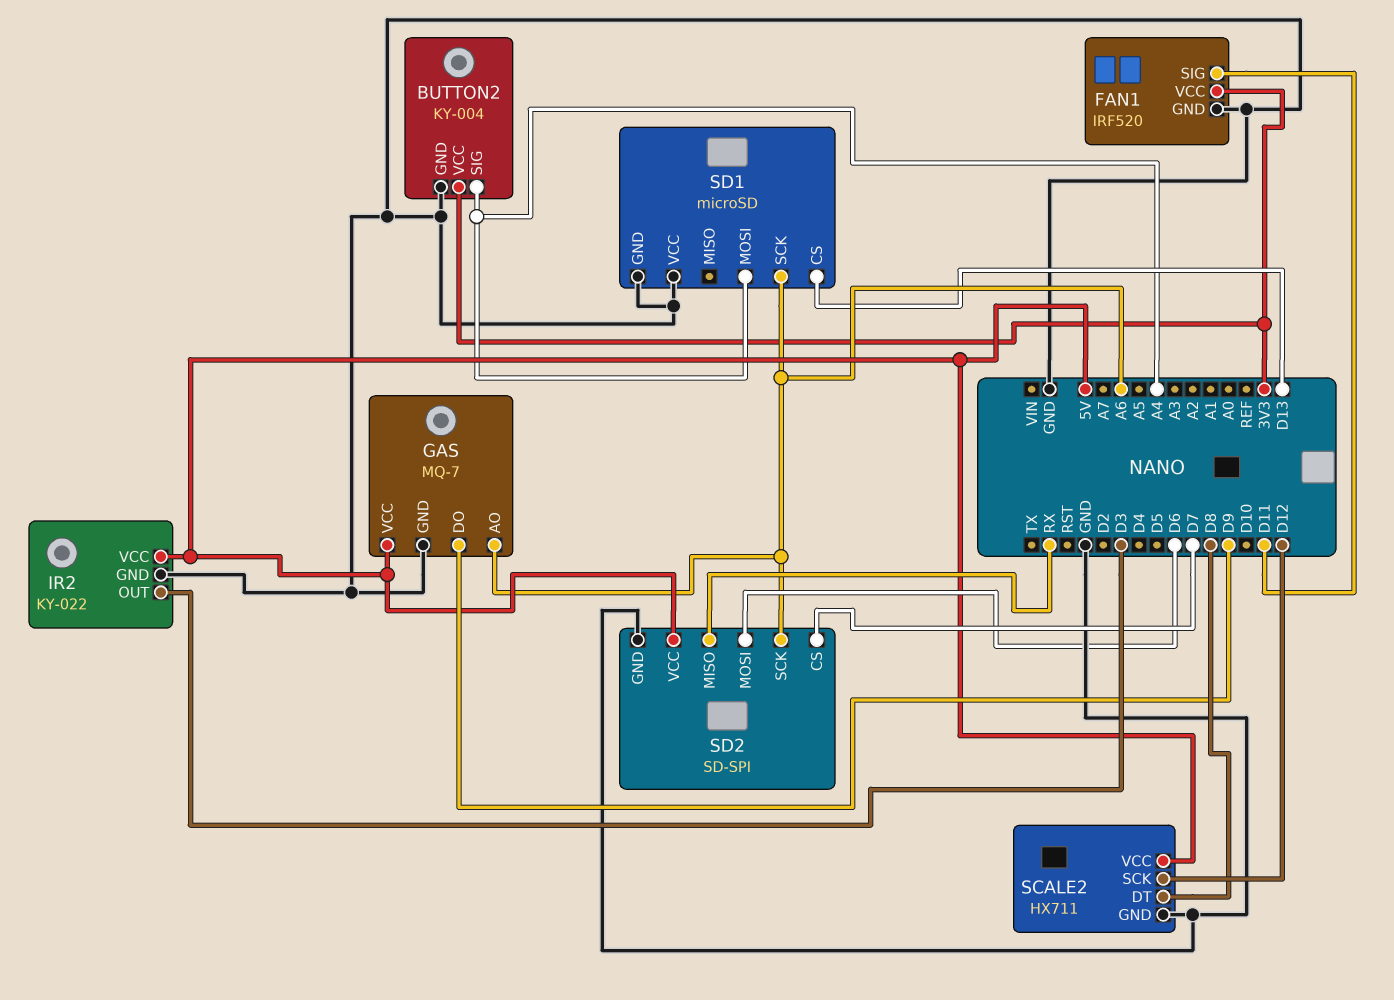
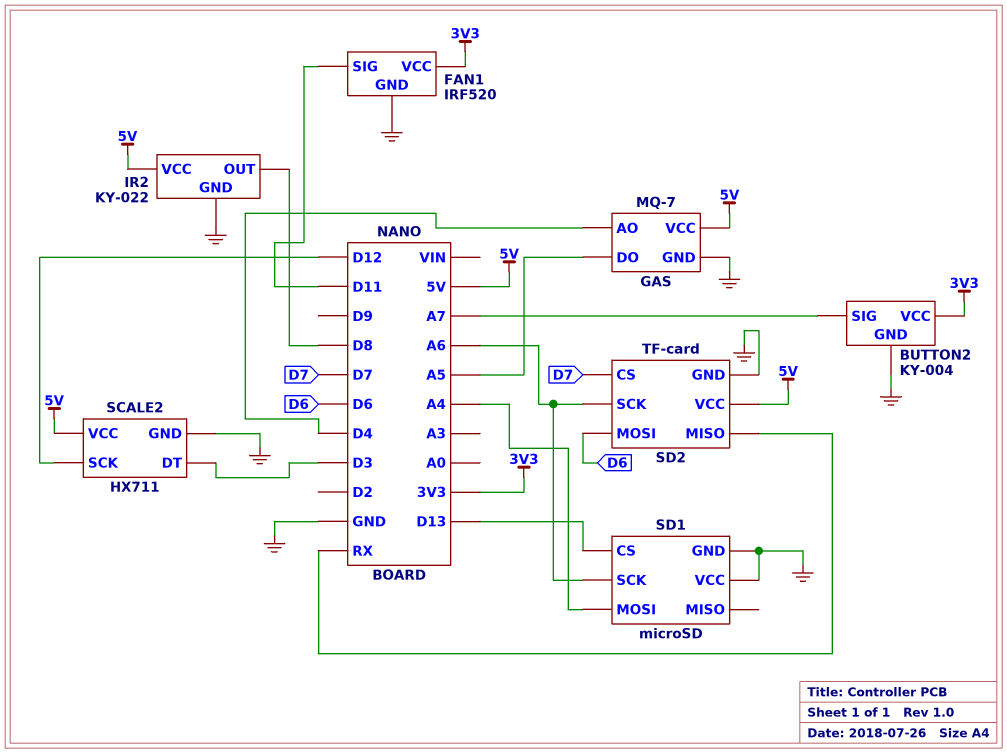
BUTTON2 pin SIG: A4 -> A7
GAS pin AO: A6 -> D4
GAS pin DO: D9 -> A5
IR2 pin OUT: D3 -> D8
SCALE2 pin DT: D8 -> D3
SD2: SD-SPI -> TF-card

